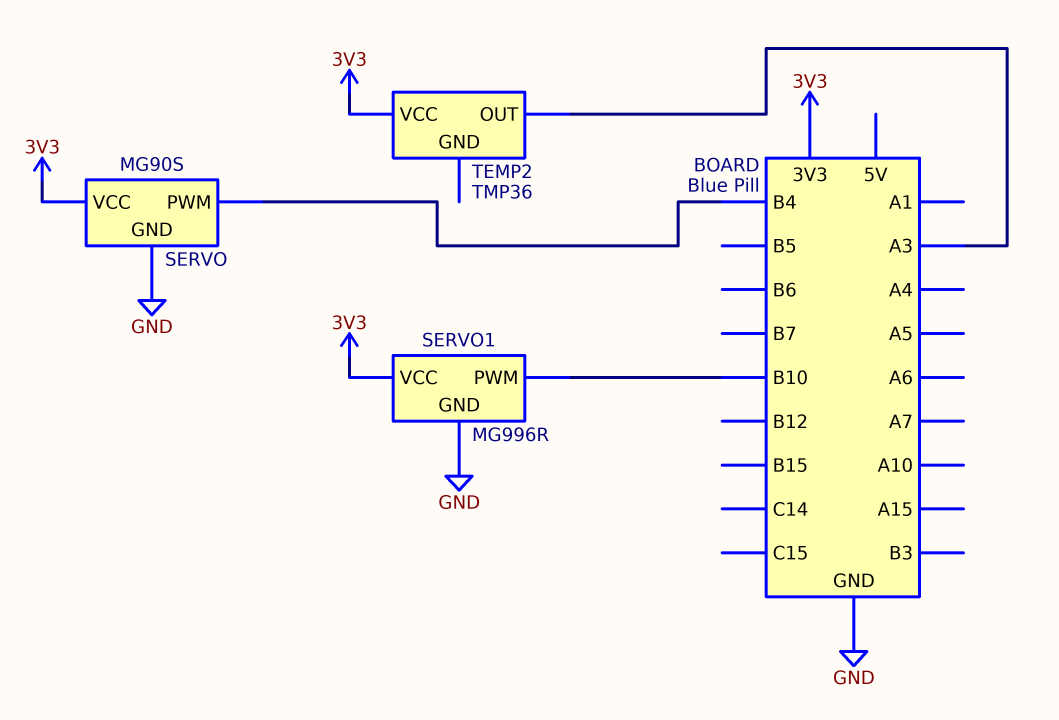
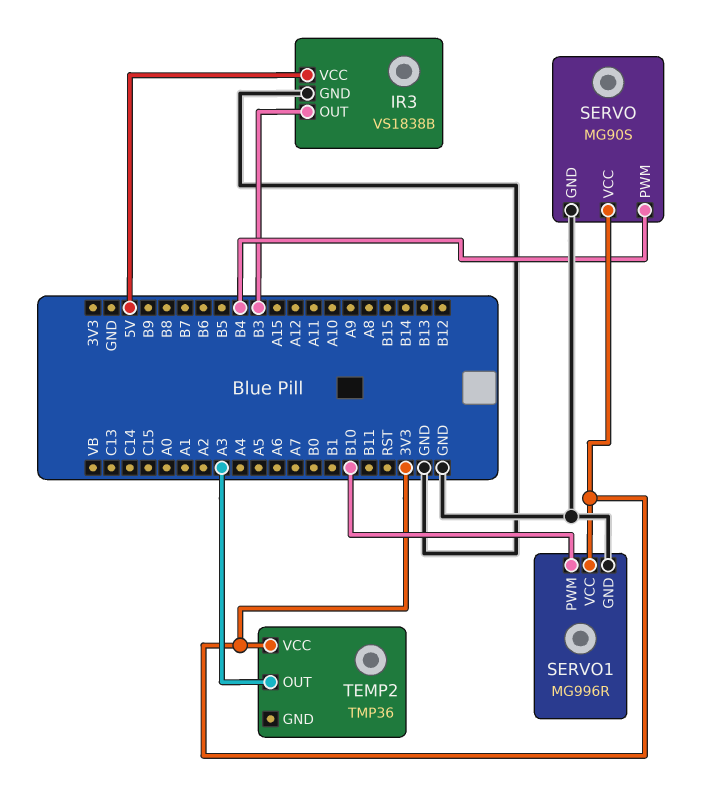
IR3: none -> VS1838B
IR3 pin GND: none -> GND
IR3 pin OUT: none -> B3
IR3 pin VCC: none -> 5V

